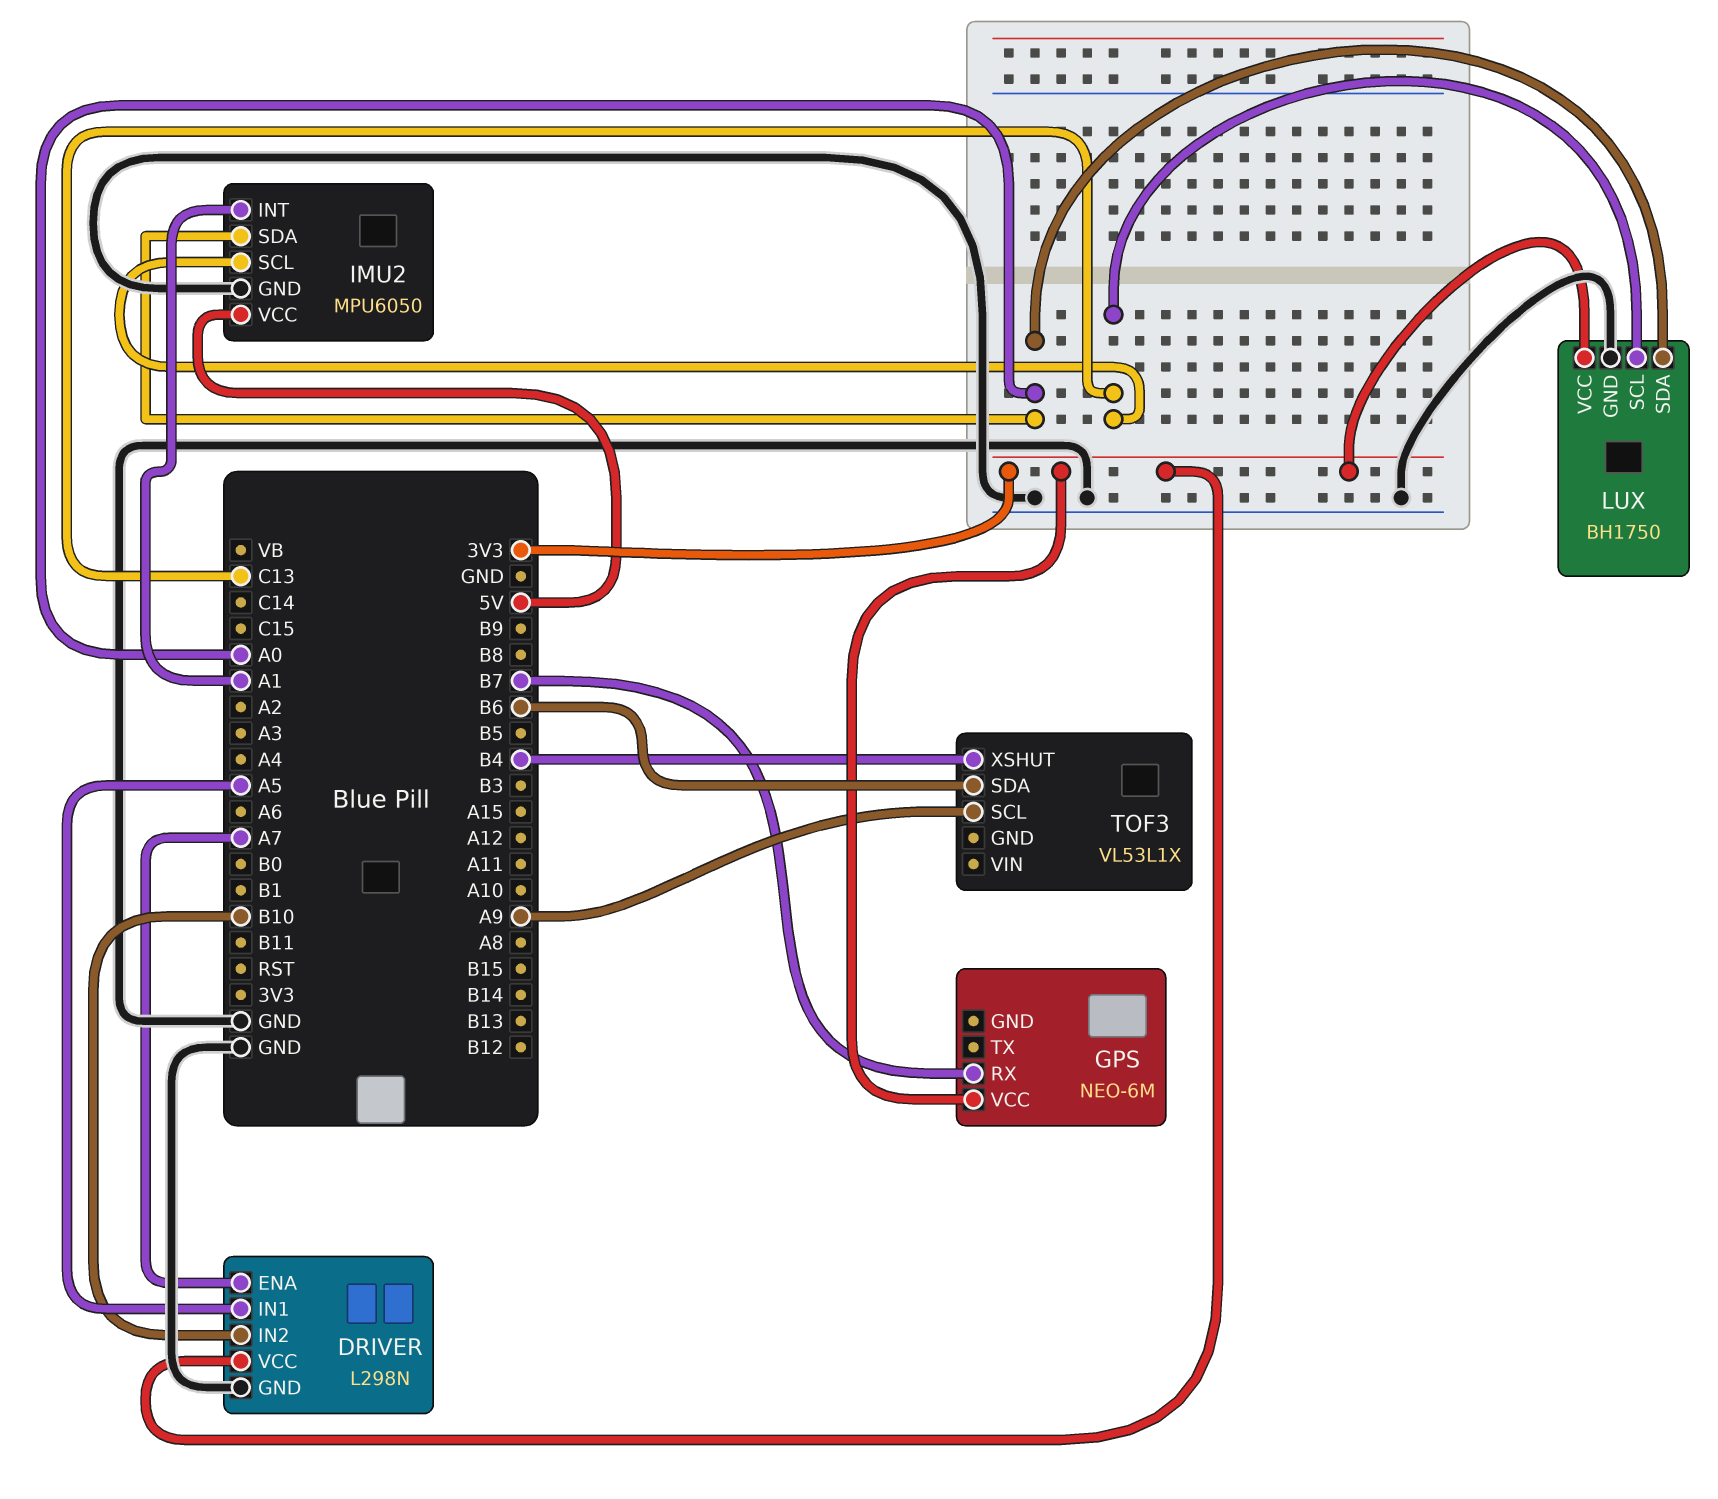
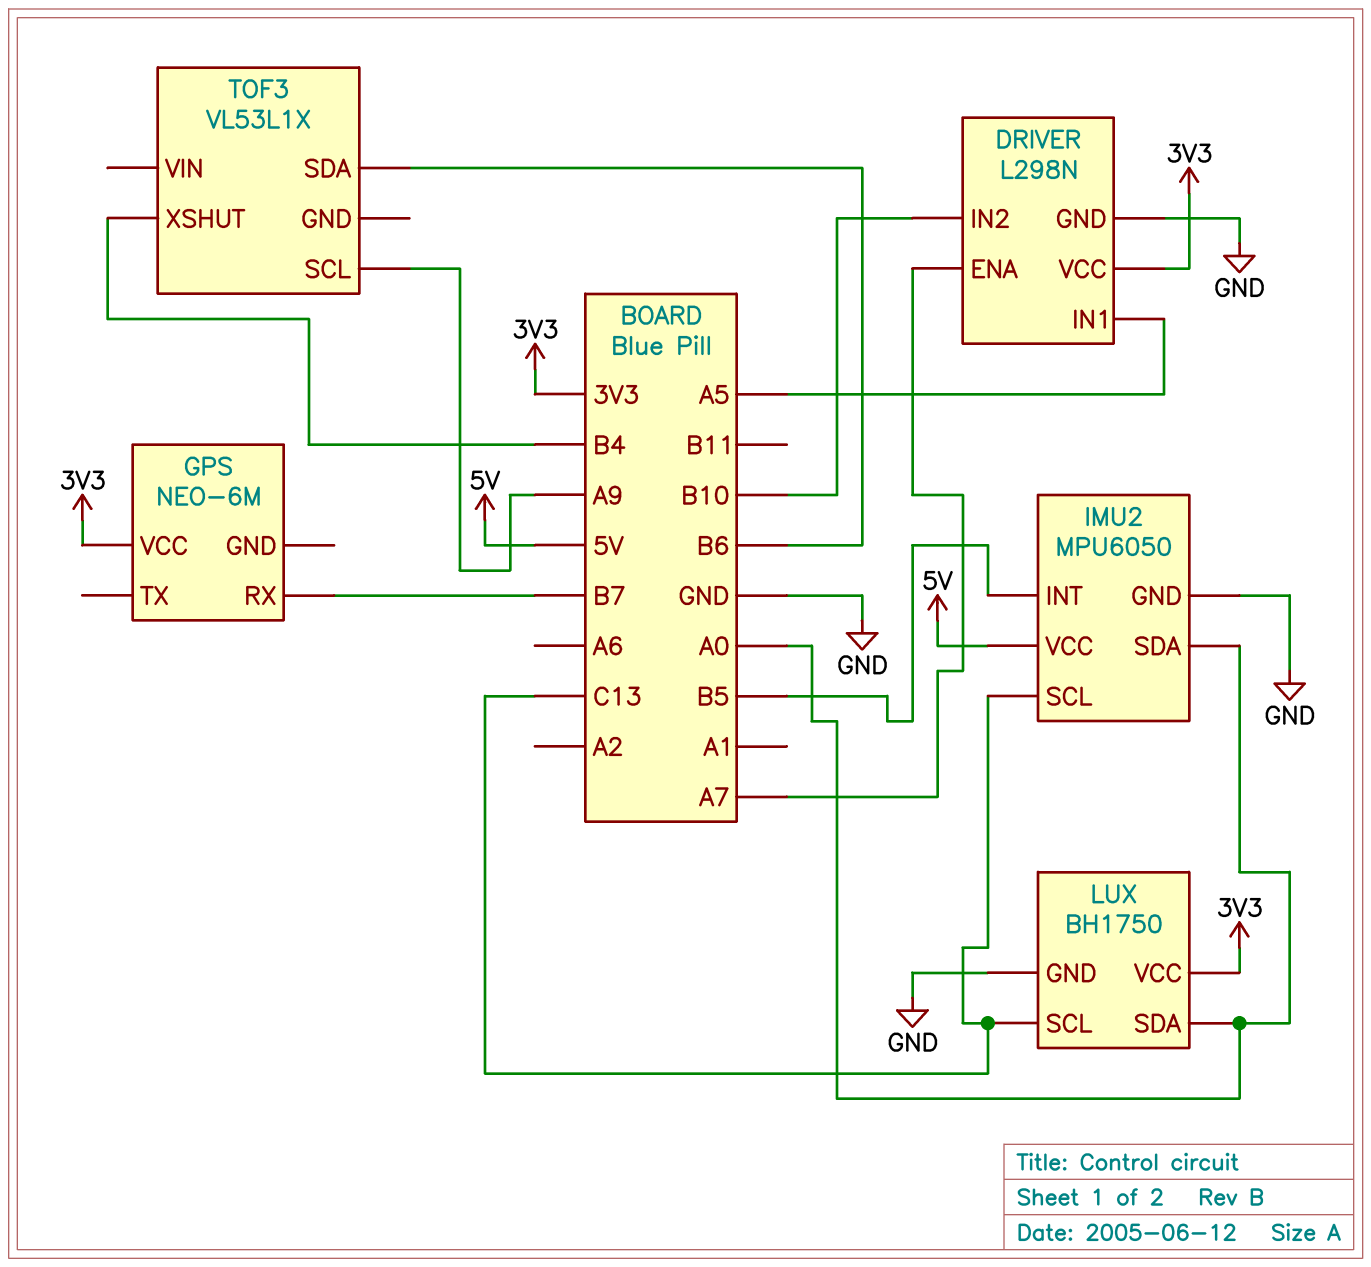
IMU2 pin INT: A1 -> B5

